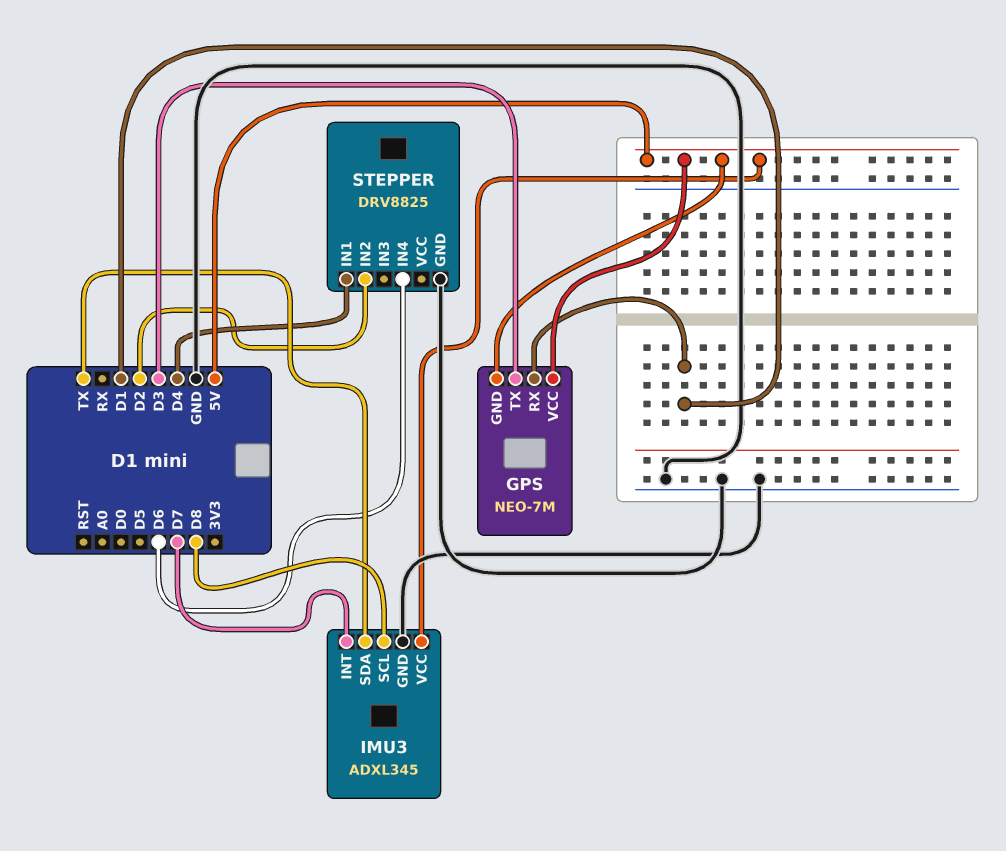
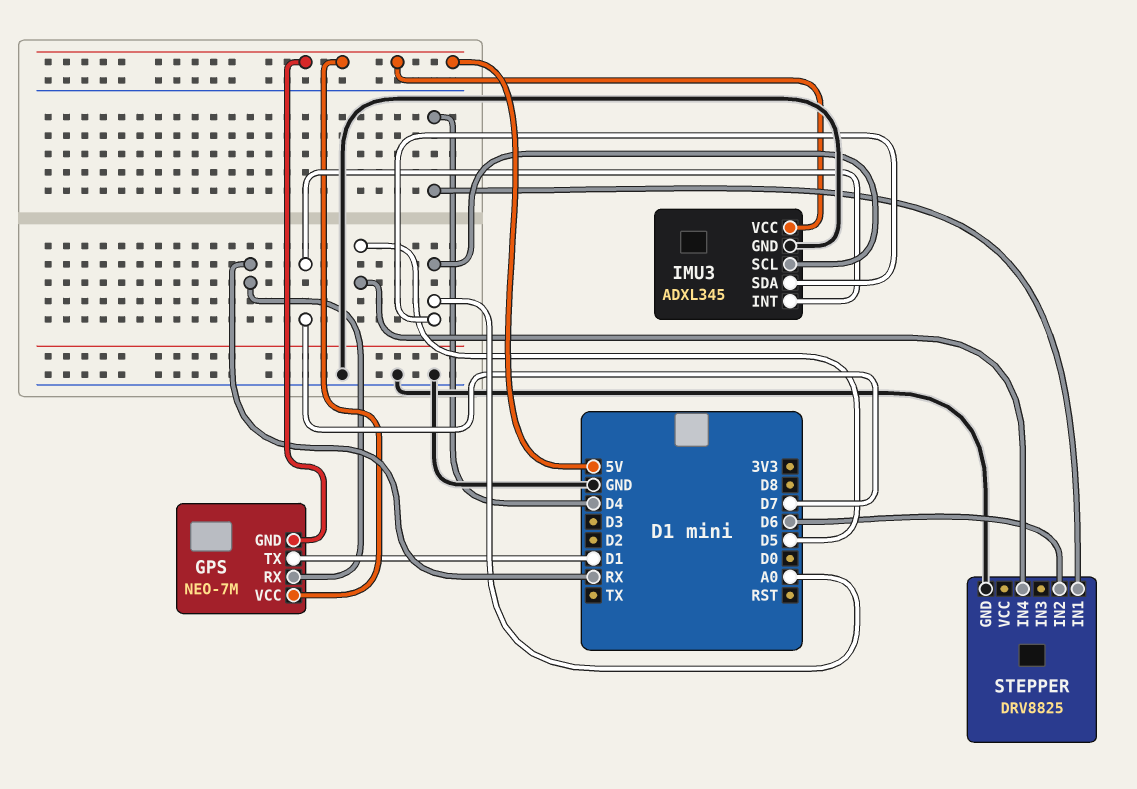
GPS pin RX: D1 -> RX
GPS pin TX: D3 -> D1
IMU3 pin SCL: D8 -> A0
IMU3 pin SDA: TX -> A0
STEPPER pin IN2: D2 -> D6
STEPPER pin IN4: D6 -> D5

